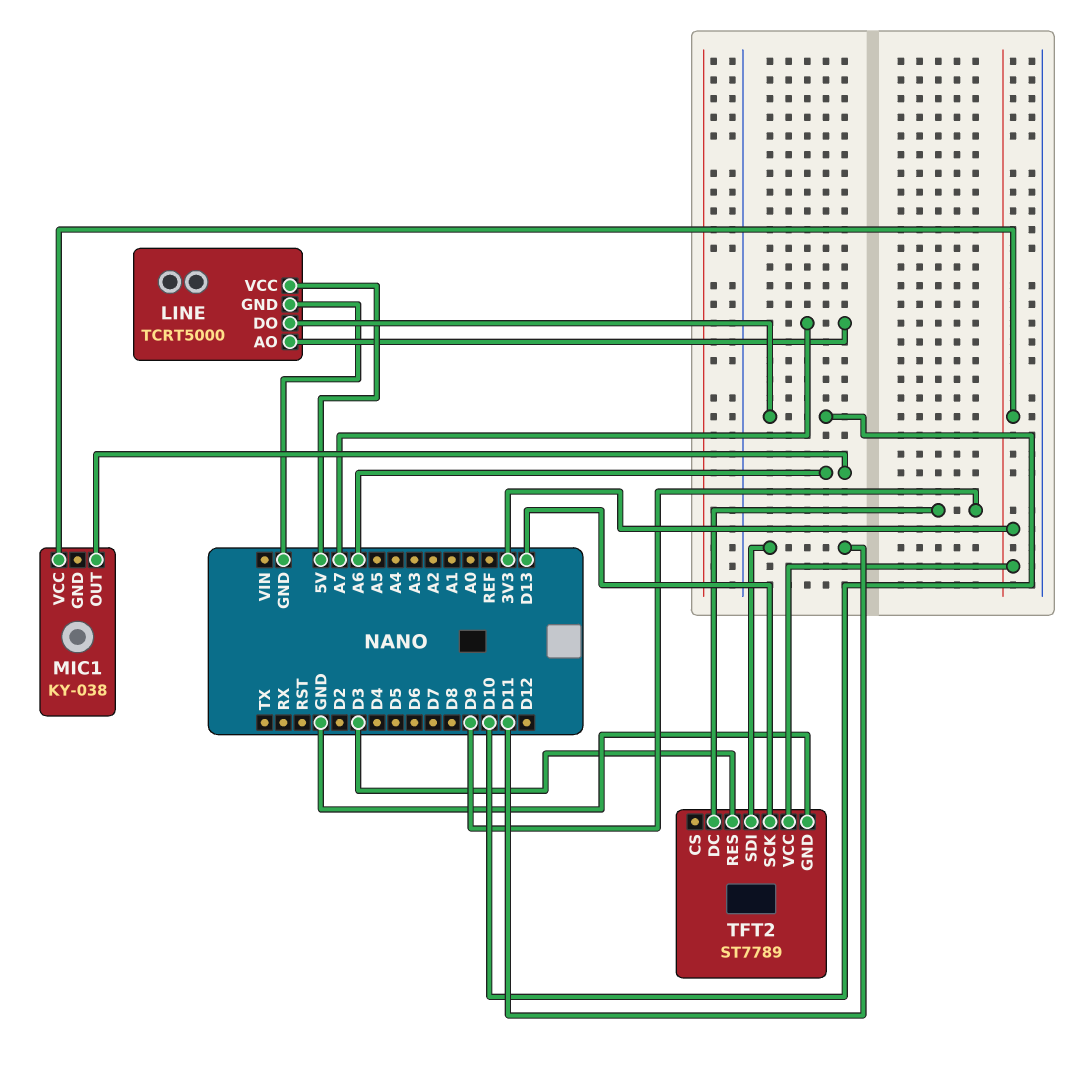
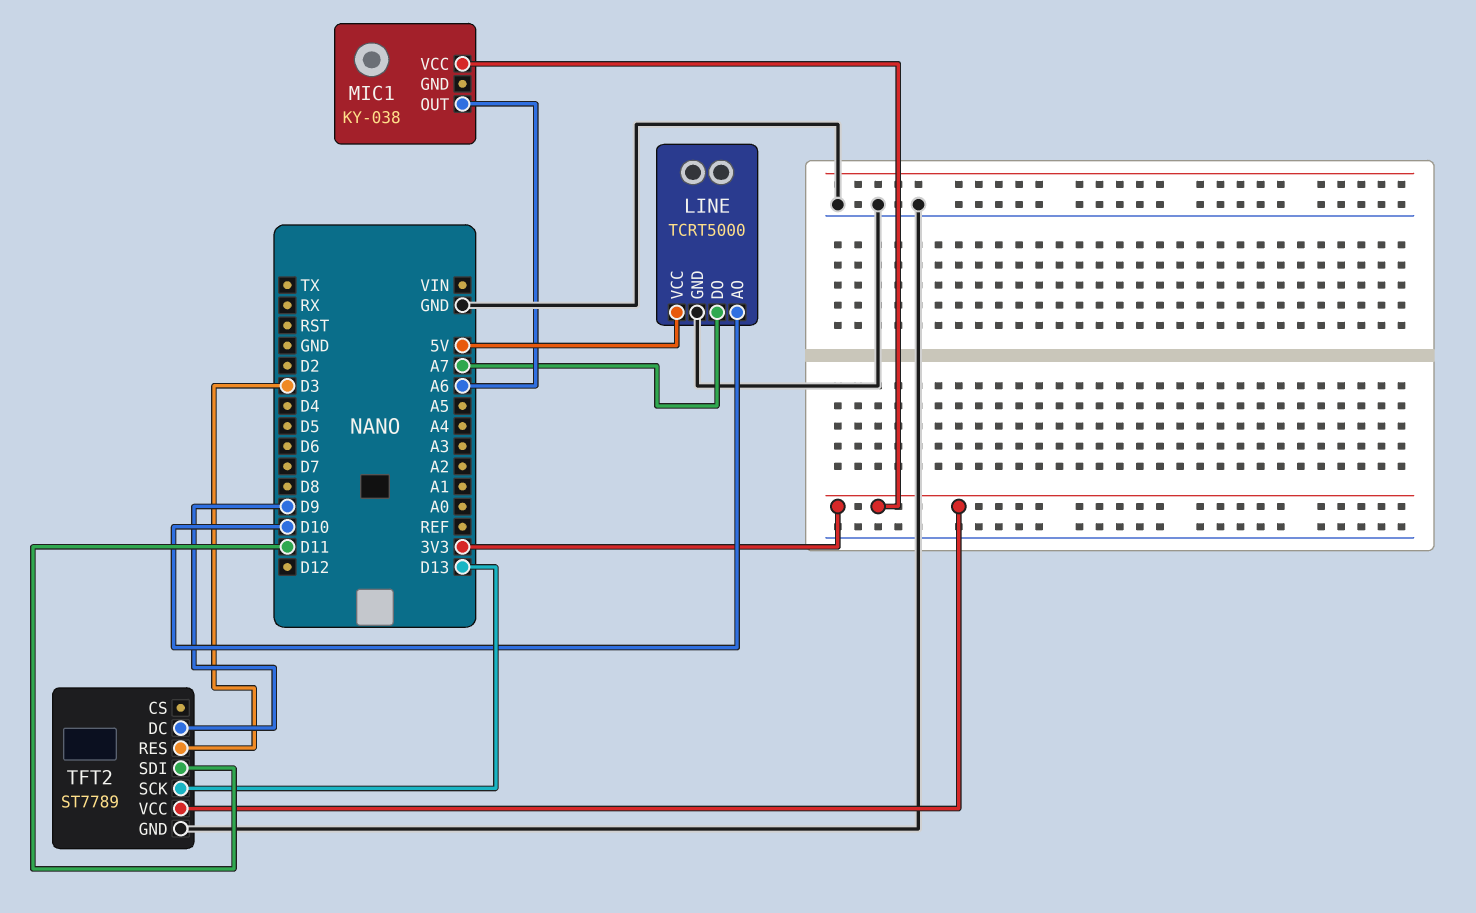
LINE pin AO: A7 -> D10
LINE pin DO: D10 -> A7

